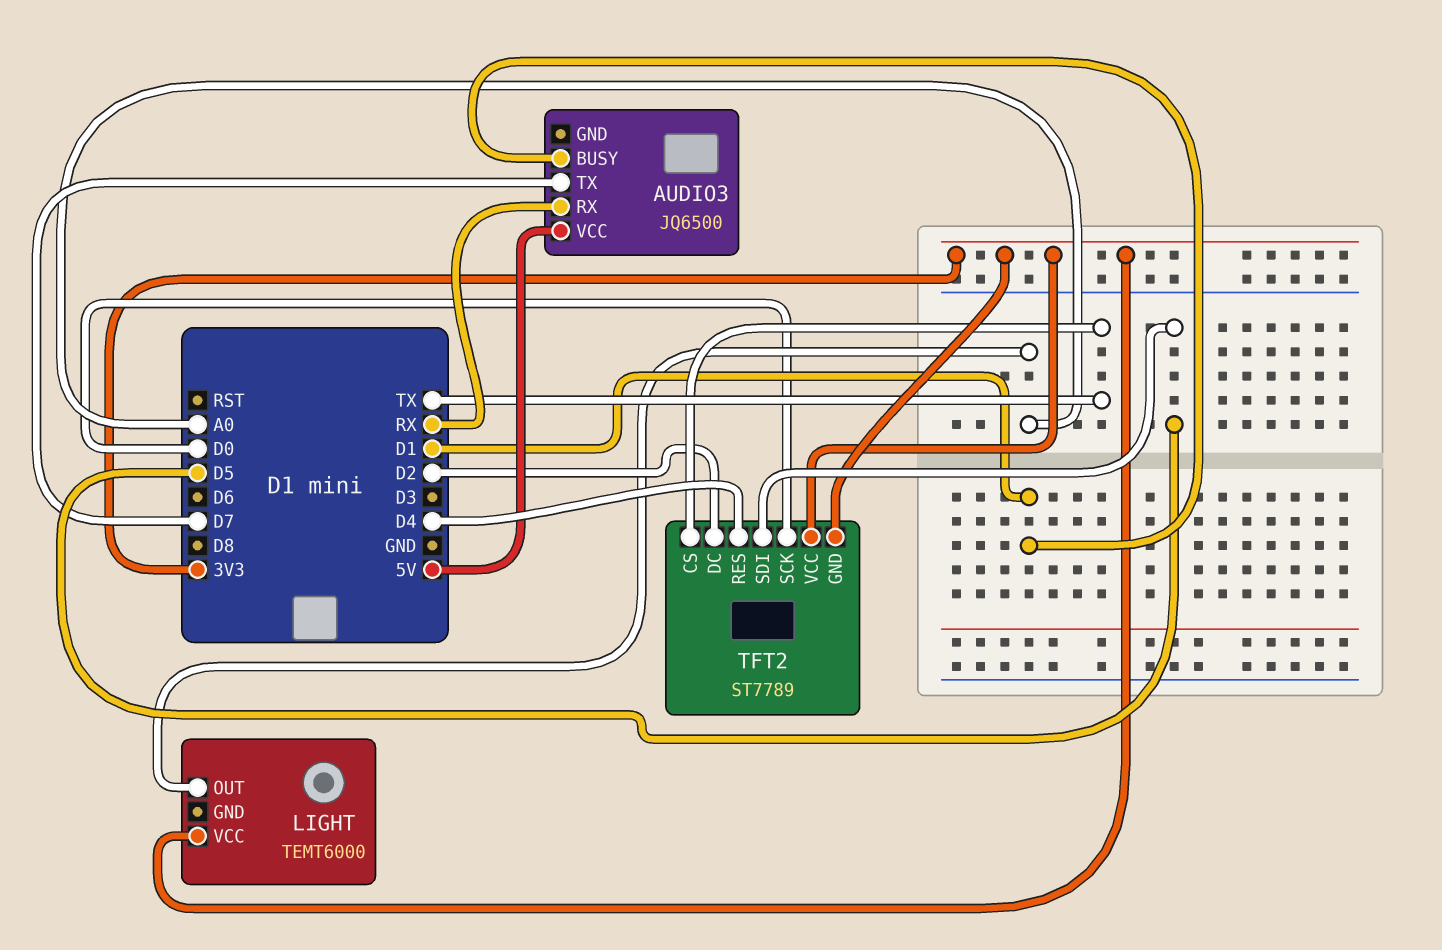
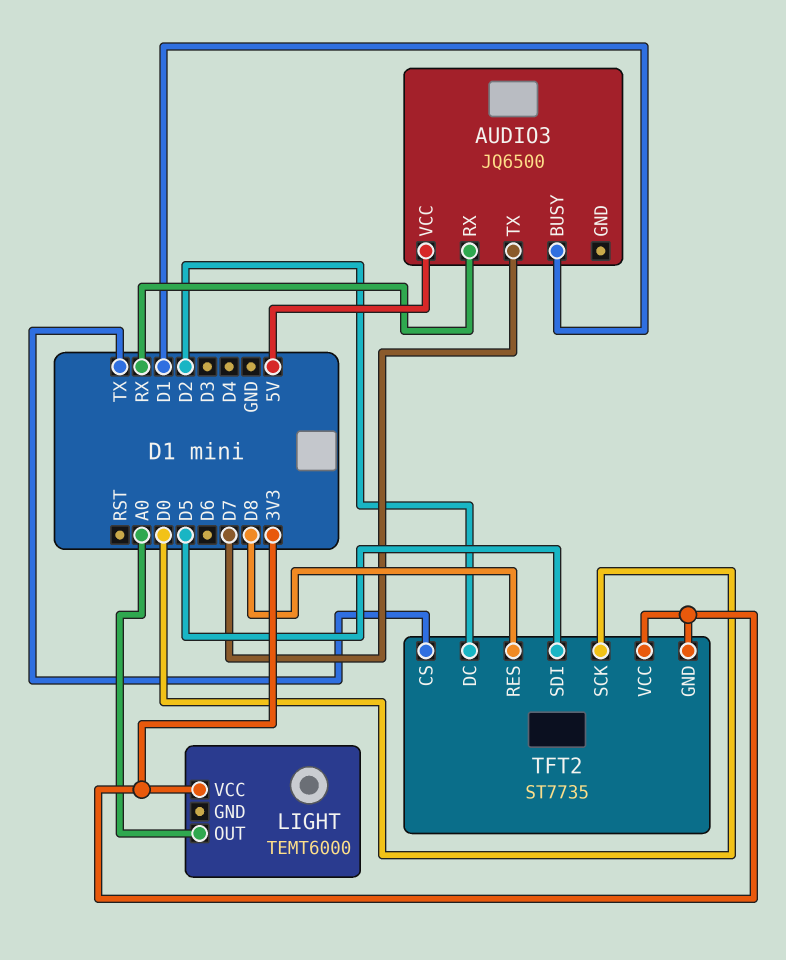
TFT2: ST7789 -> ST7735
TFT2 pin RES: D4 -> D8

